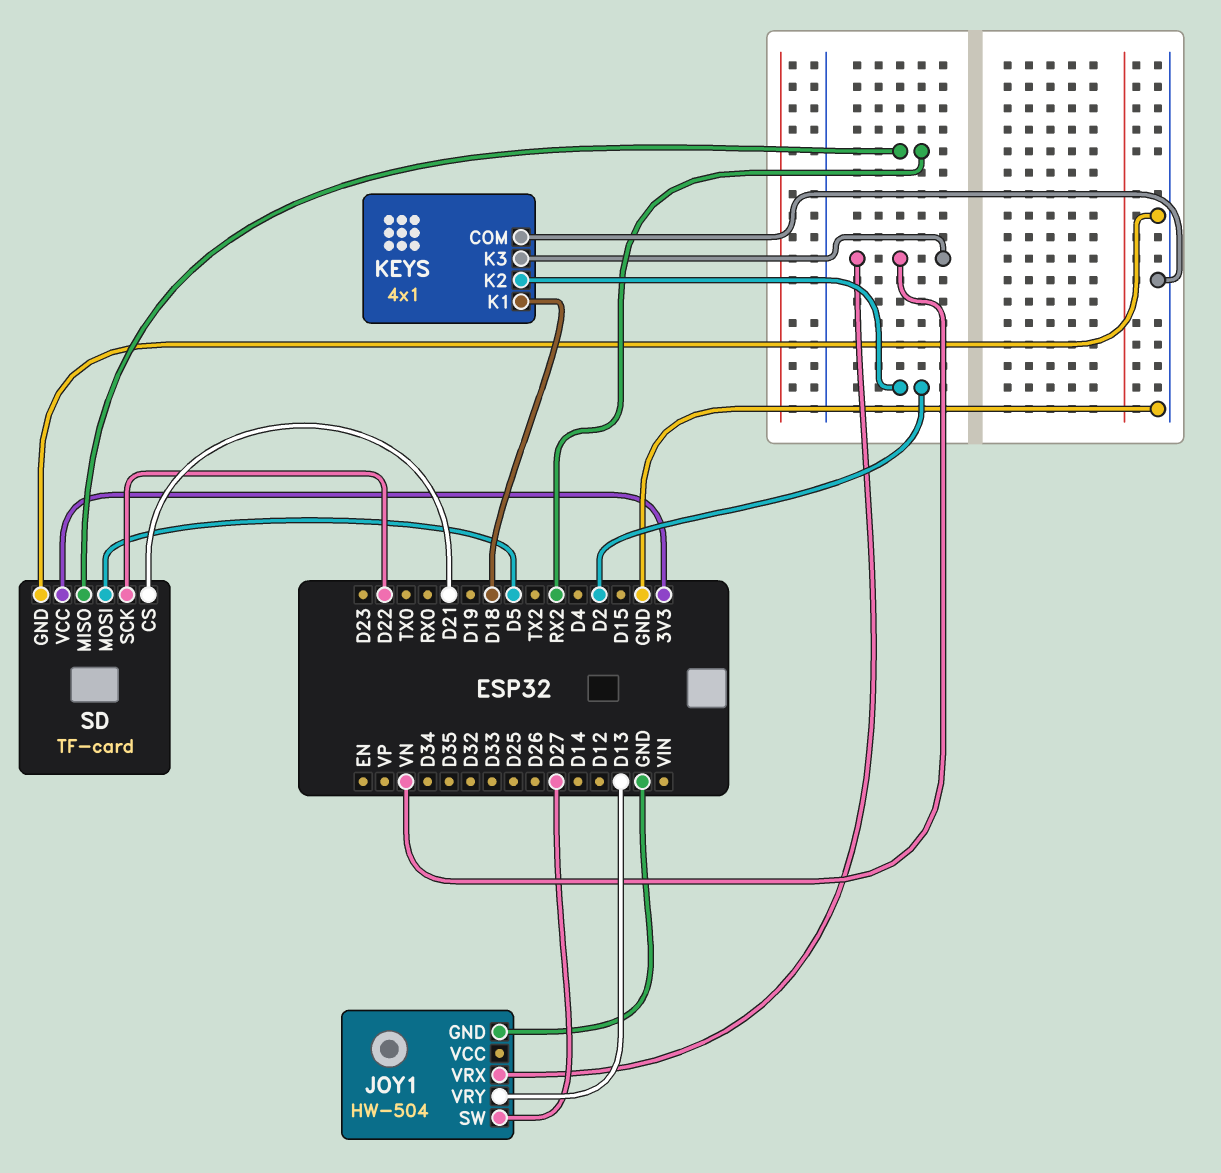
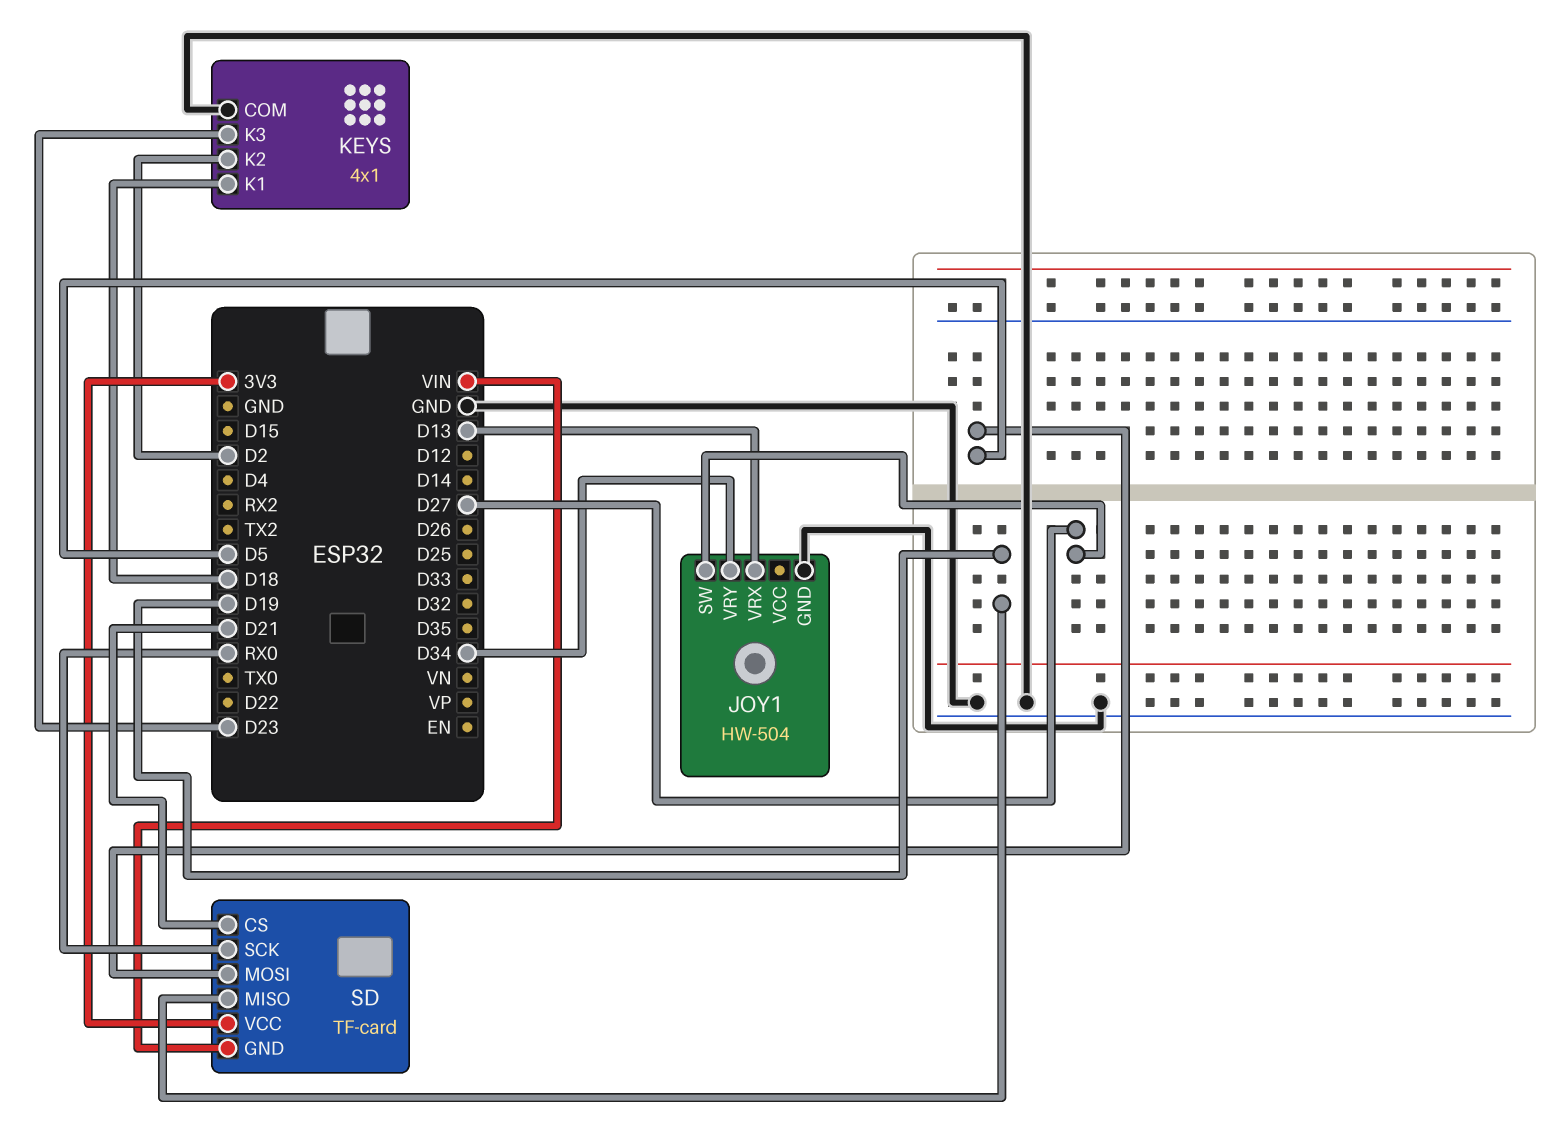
JOY1 pin VRX: VN -> D13
JOY1 pin VRY: D13 -> D34
KEYS pin K3: VN -> D23
SD pin GND: GND -> VIN
SD pin MISO: RX2 -> D19
SD pin SCK: D22 -> RX0

